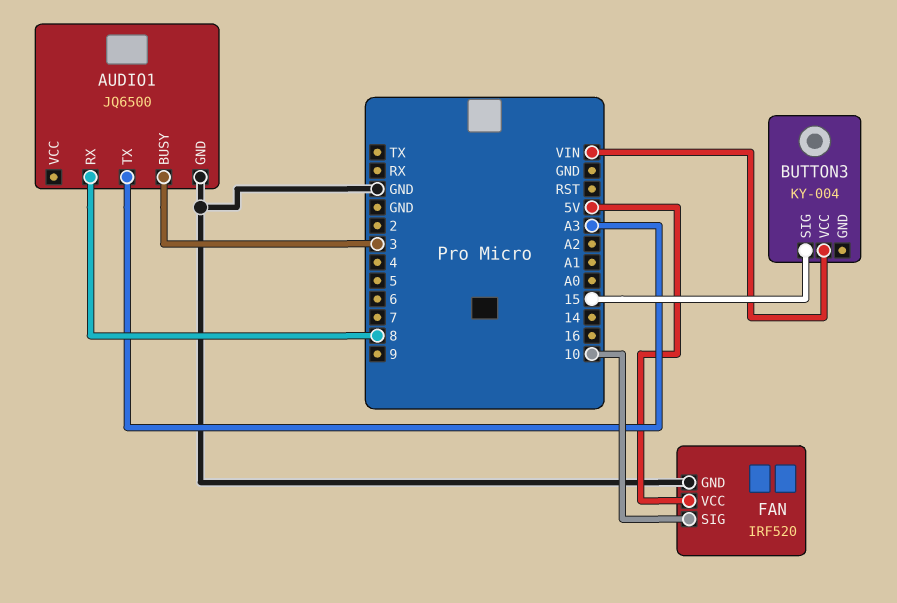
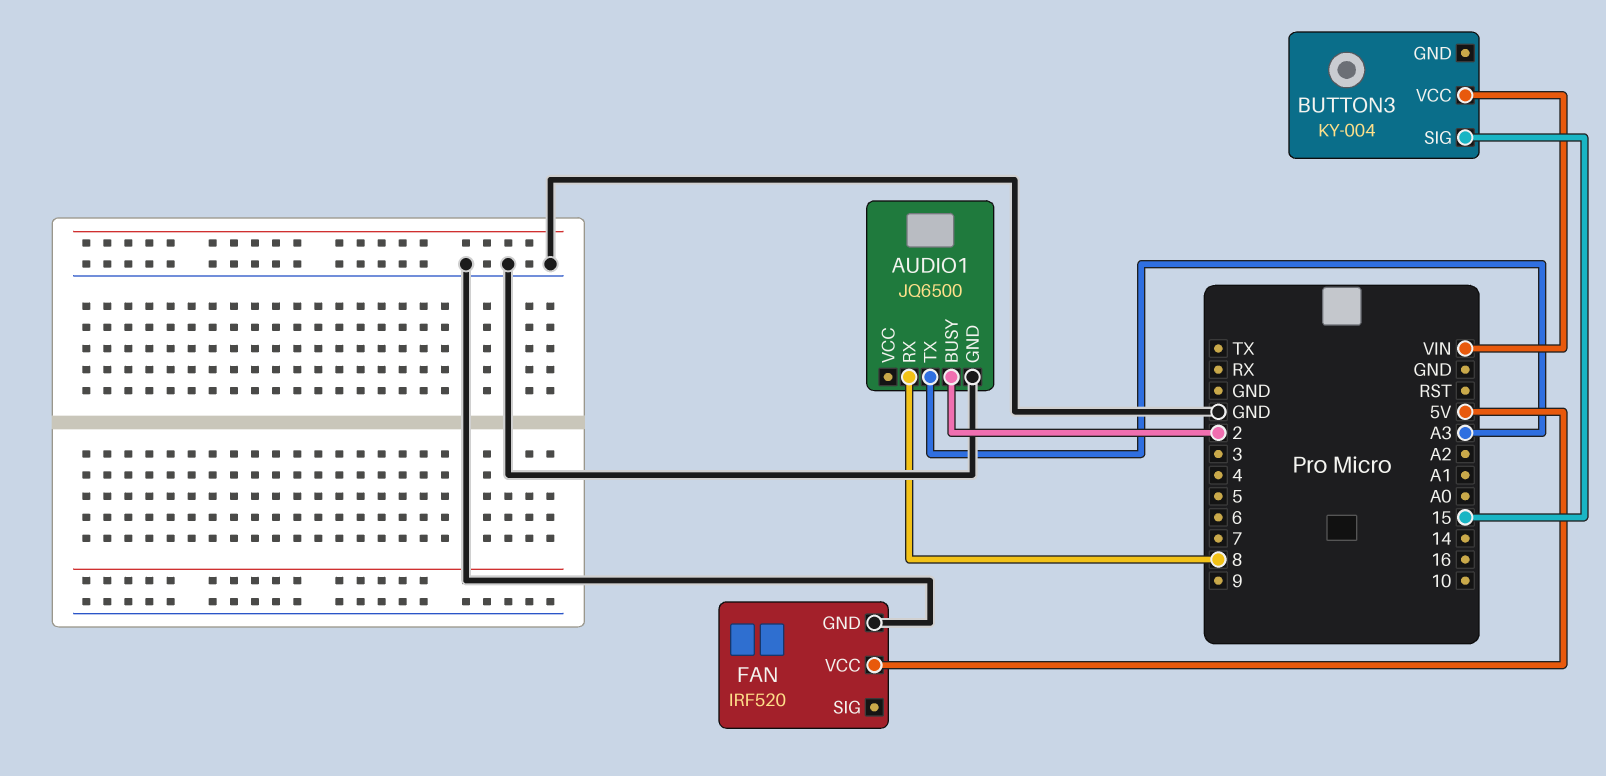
AUDIO1 pin BUSY: 3 -> 2
FAN pin SIG: 10 -> none

